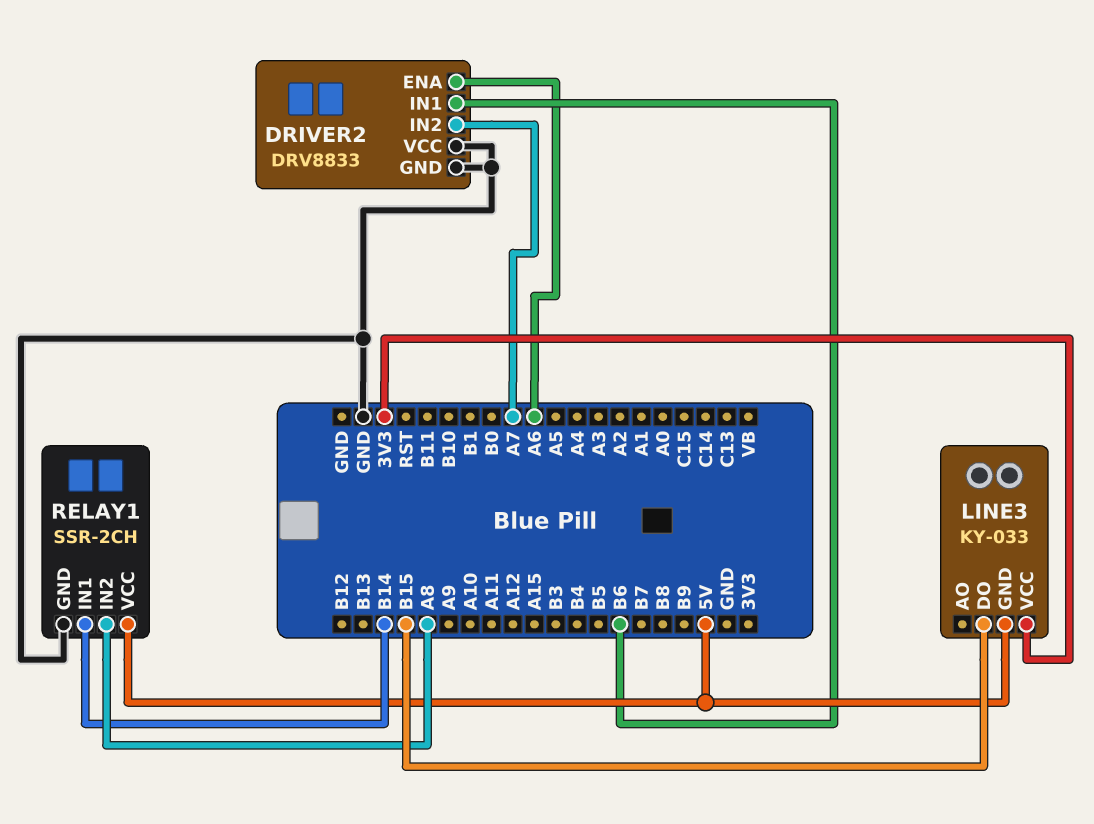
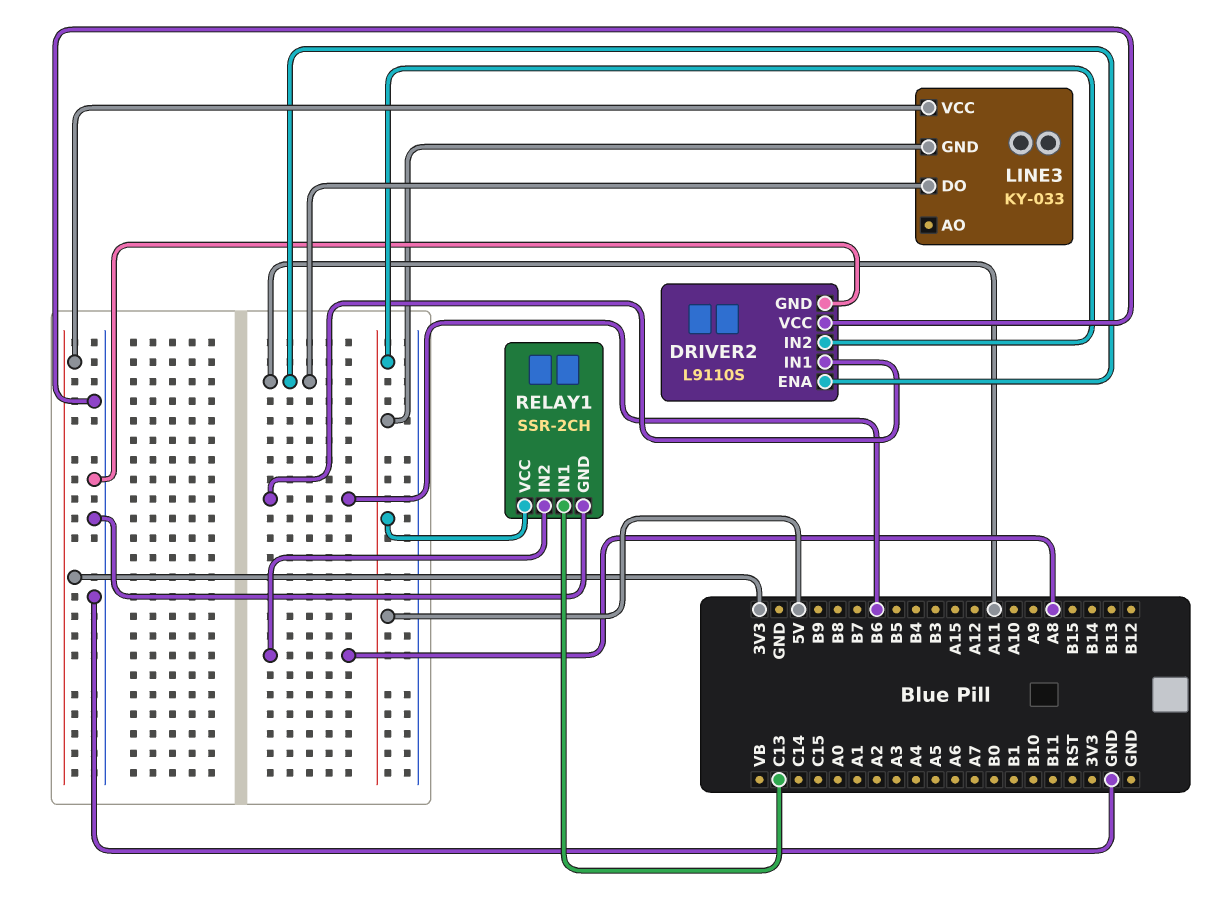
DRIVER2: DRV8833 -> L9110S
DRIVER2 pin ENA: A6 -> A11
DRIVER2 pin IN2: A7 -> 5V
LINE3 pin DO: B15 -> A11
RELAY1 pin IN1: B14 -> C13

